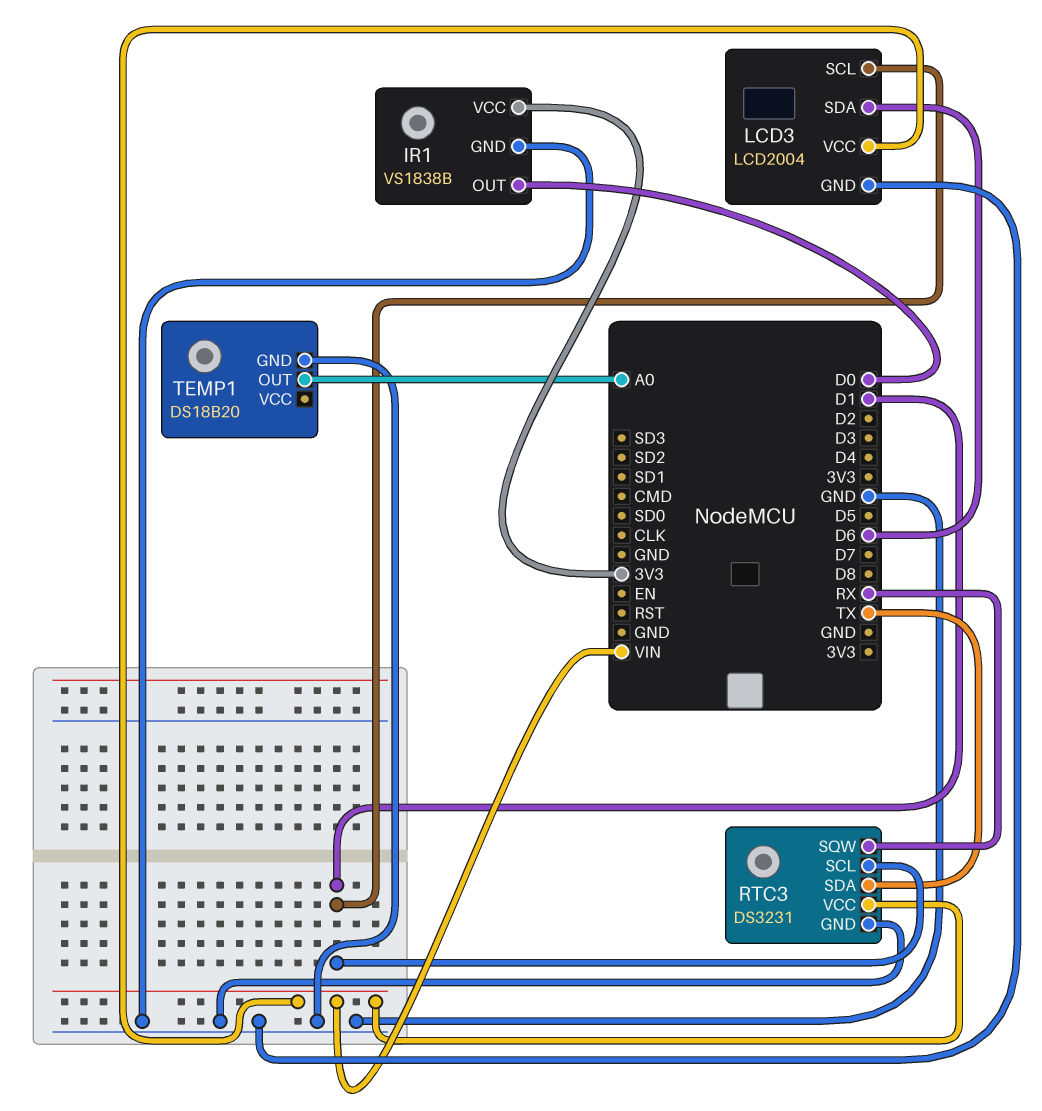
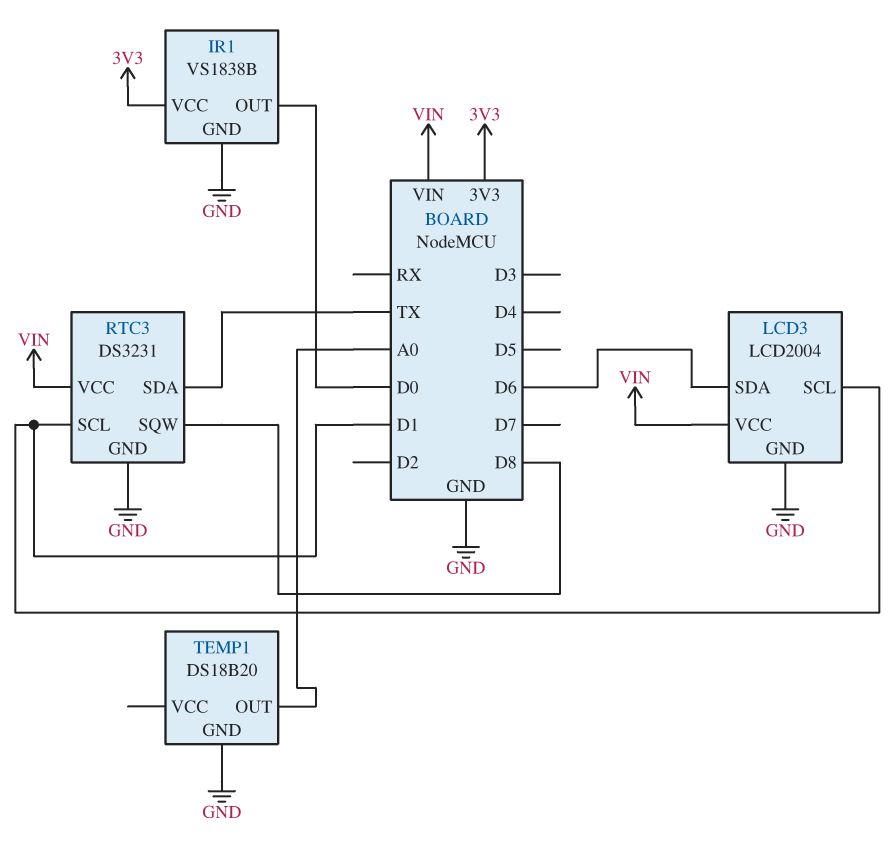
RTC3 pin SQW: RX -> D8

